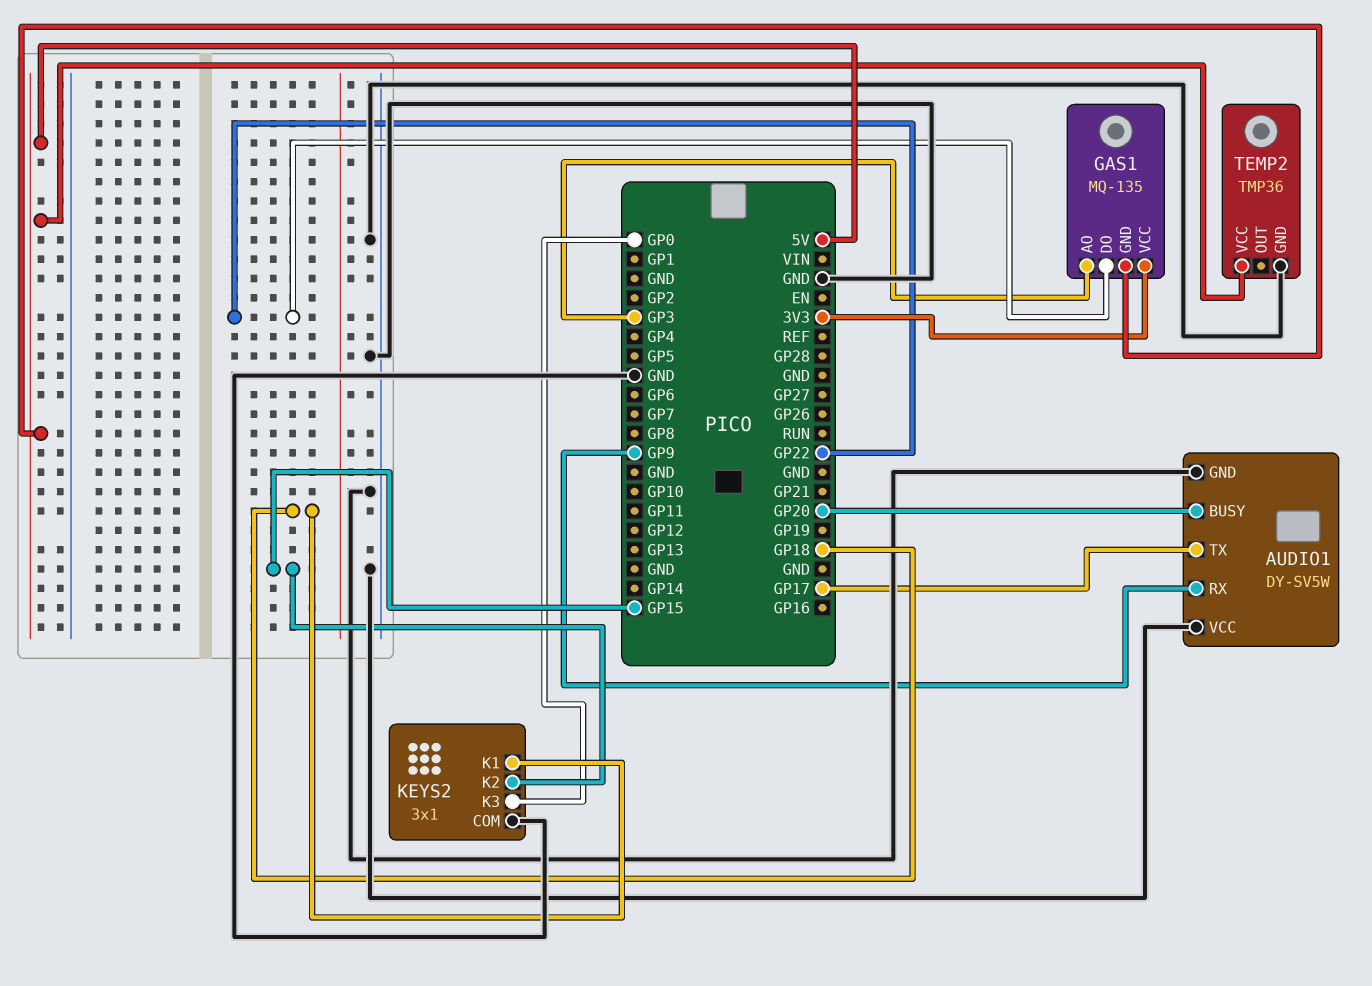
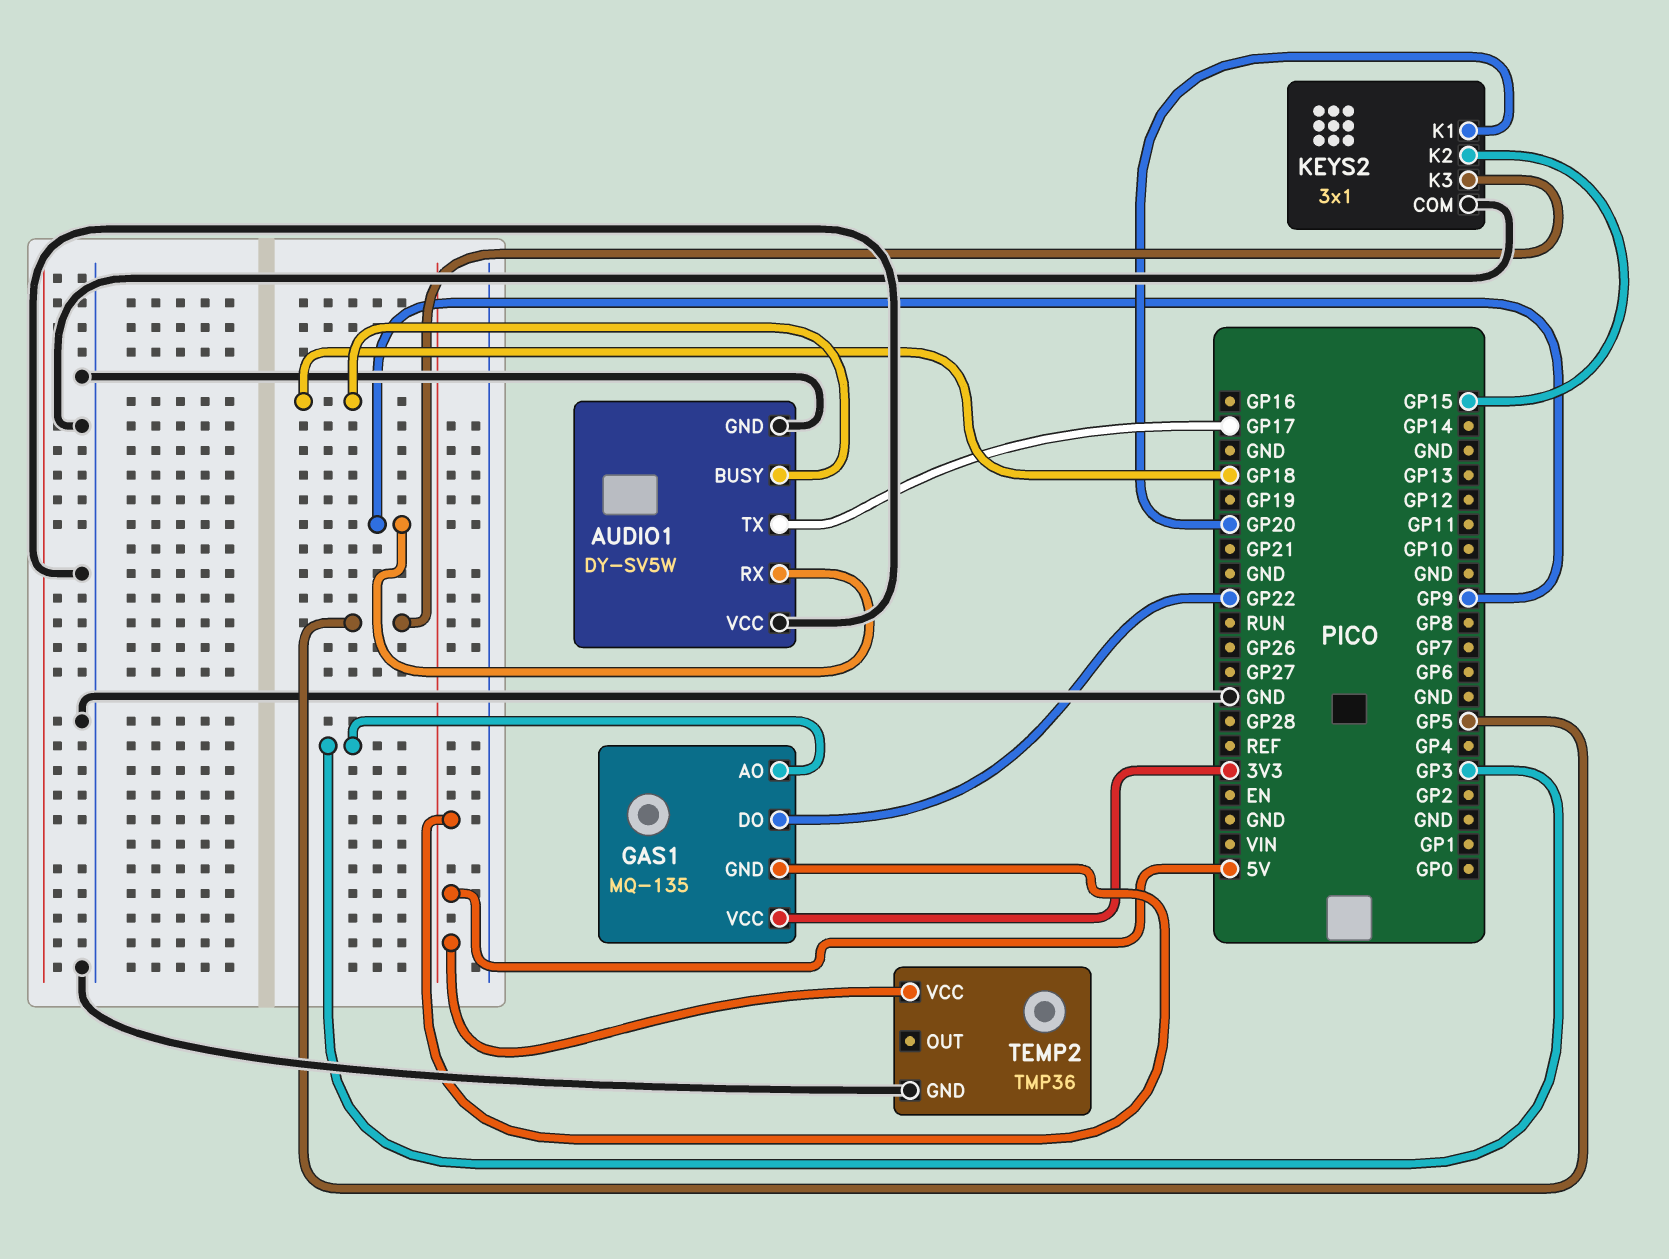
AUDIO1 pin BUSY: GP20 -> GP18
KEYS2 pin K1: GP18 -> GP20
KEYS2 pin K3: GP0 -> GP5

